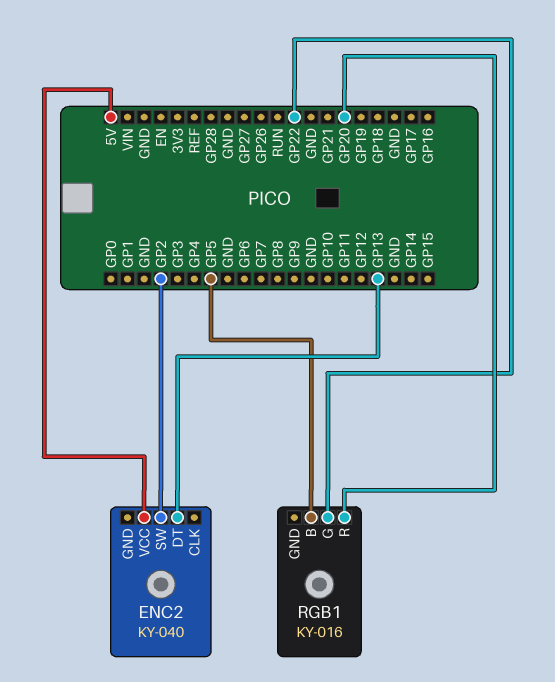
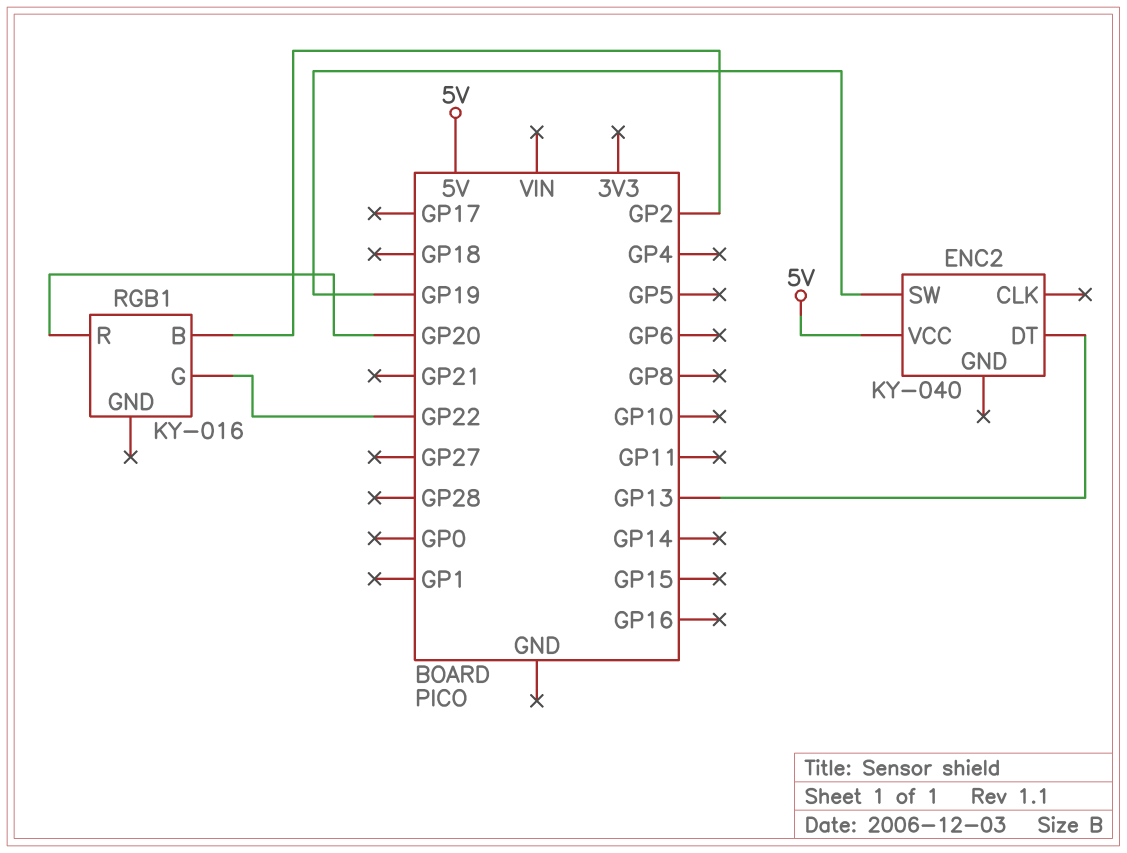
ENC2 pin SW: GP2 -> GP19
RGB1 pin B: GP5 -> GP2

